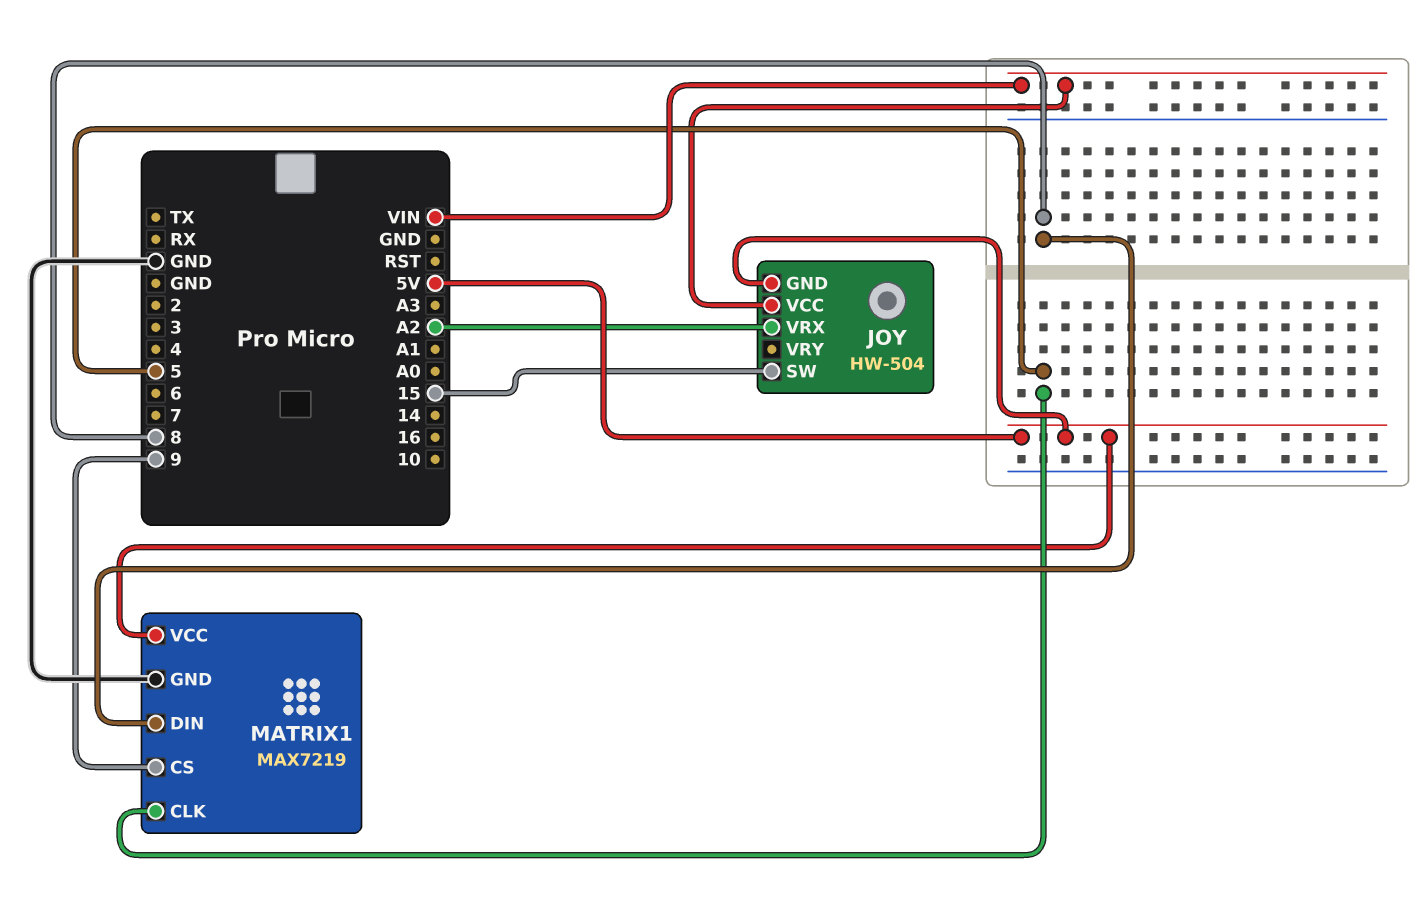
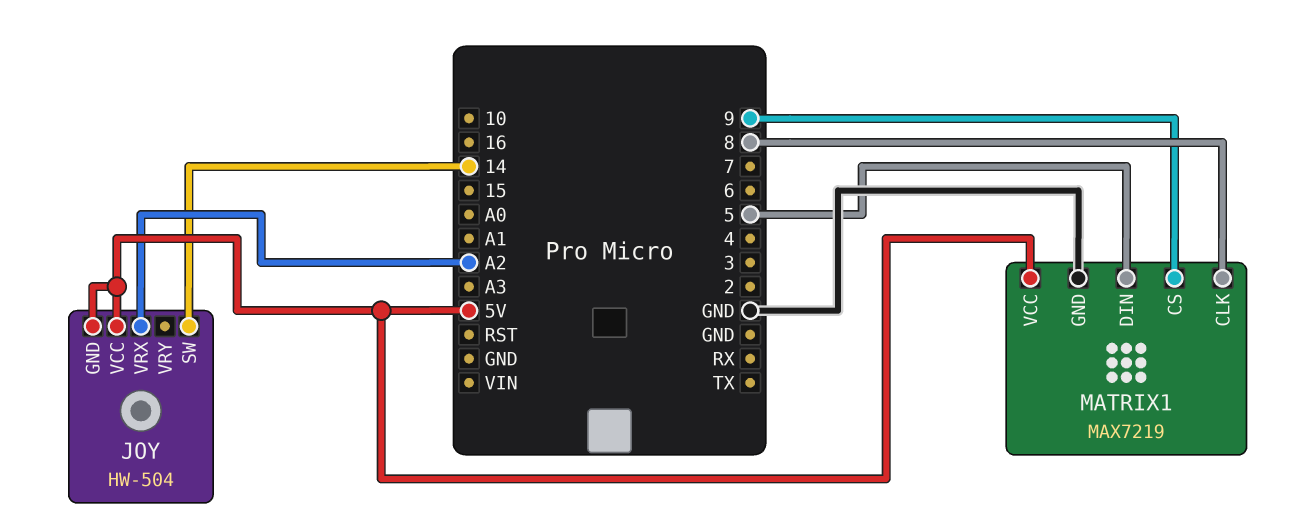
JOY pin SW: 15 -> 14
JOY pin VCC: VIN -> 5V
MATRIX1 pin CLK: 5 -> 8
MATRIX1 pin DIN: 8 -> 5

